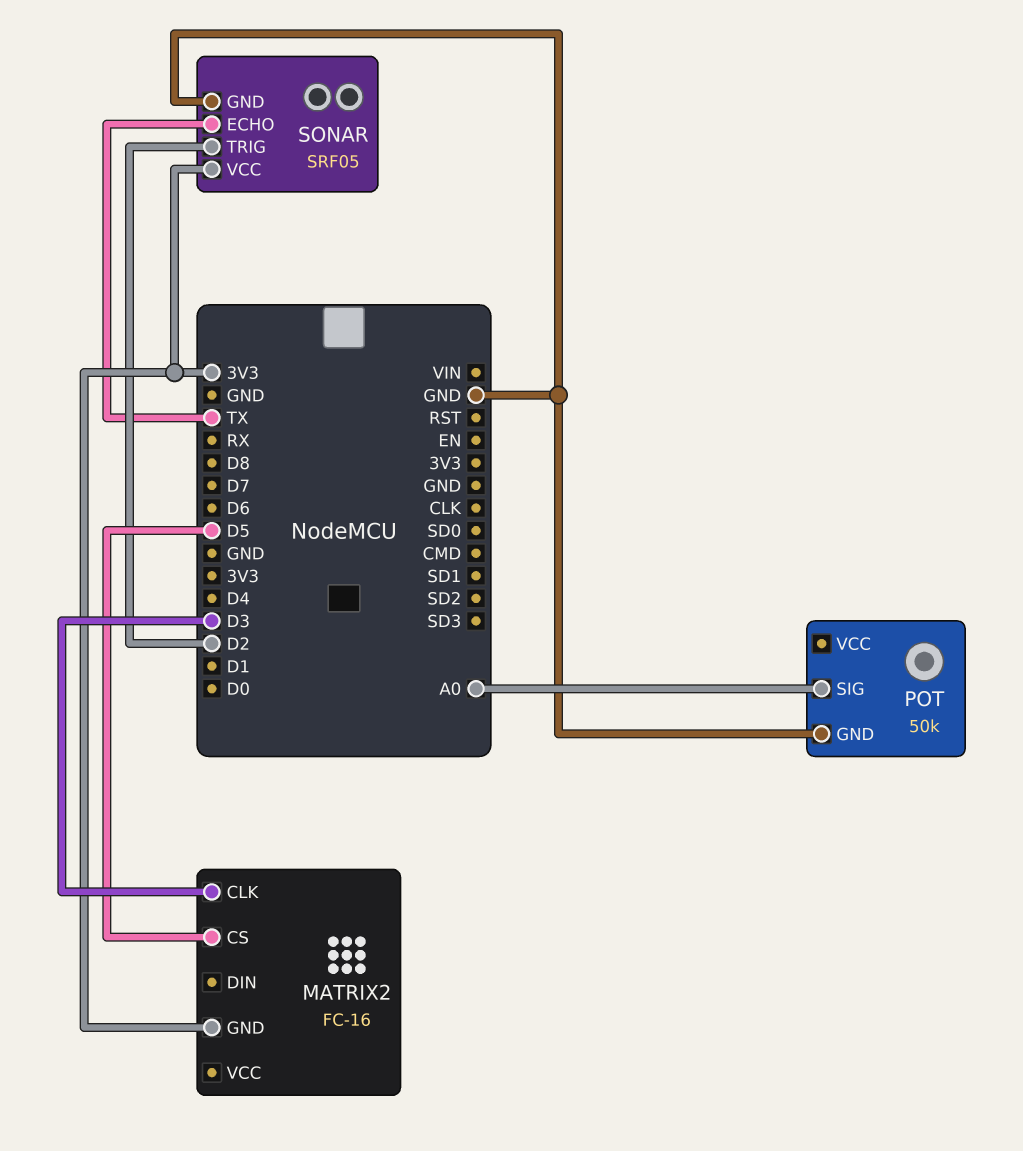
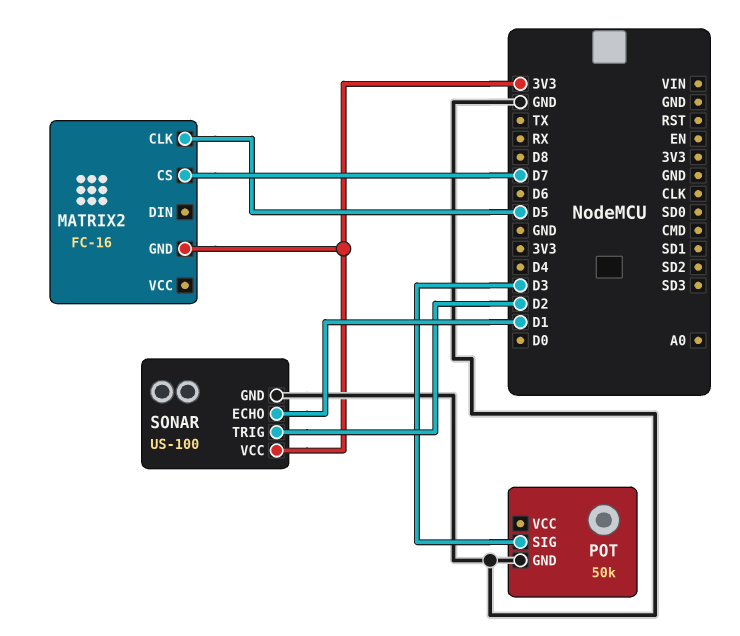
MATRIX2 pin CLK: D3 -> D5
MATRIX2 pin CS: D5 -> D7
POT pin SIG: A0 -> D3
SONAR: SRF05 -> US-100
SONAR pin ECHO: TX -> D1

